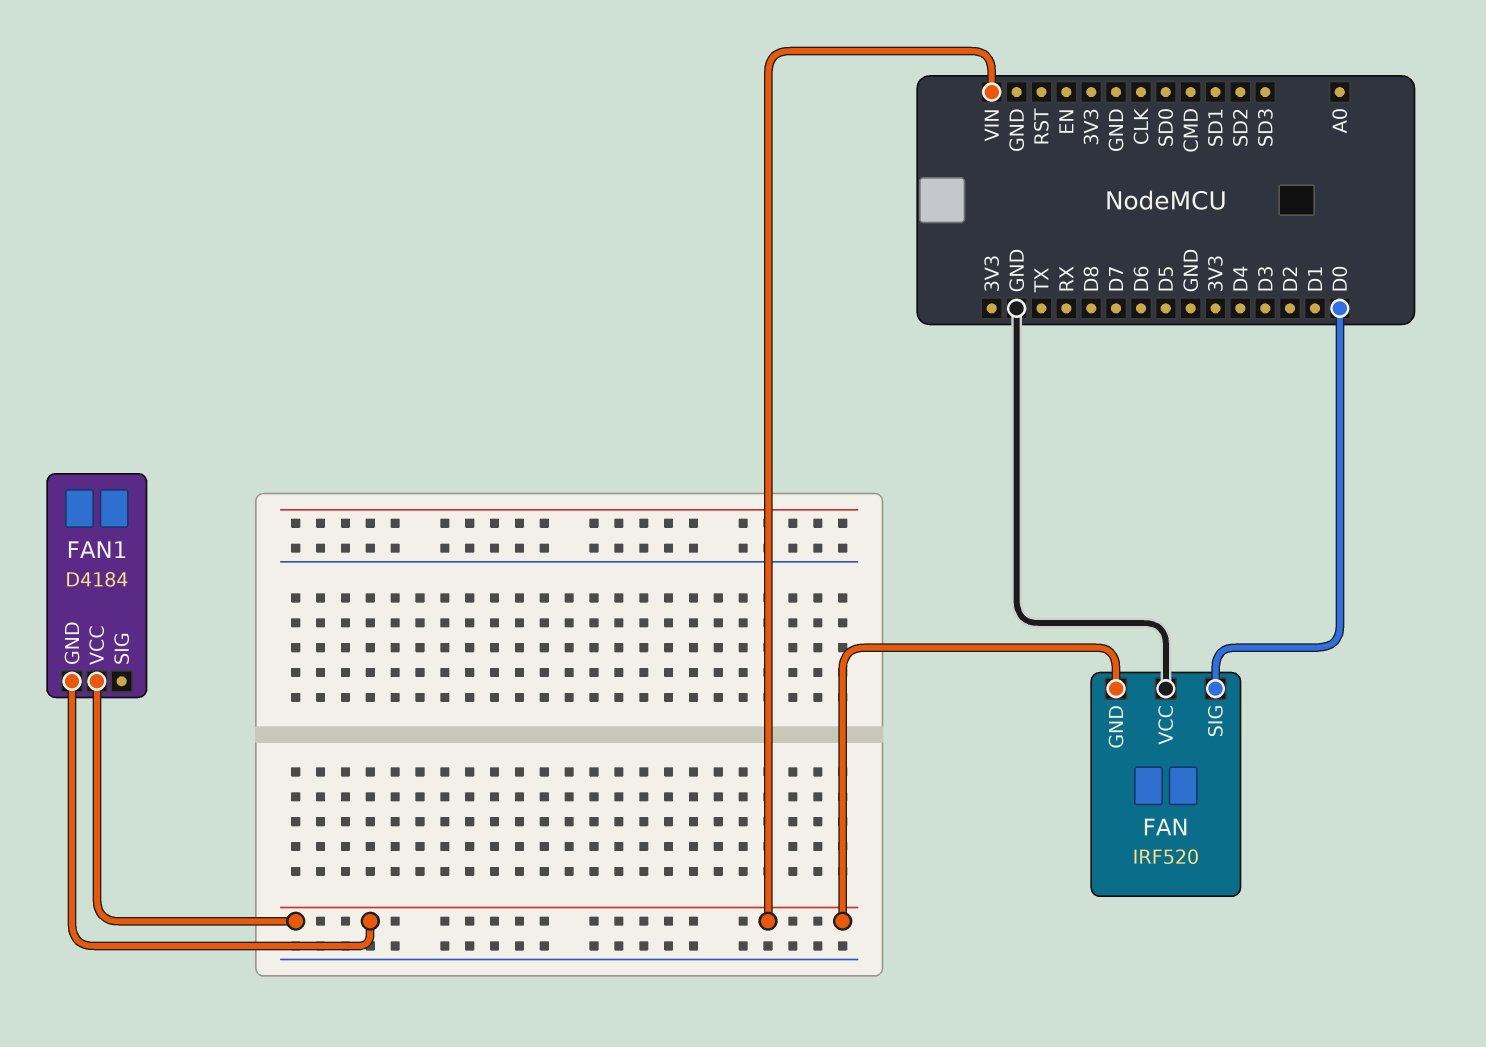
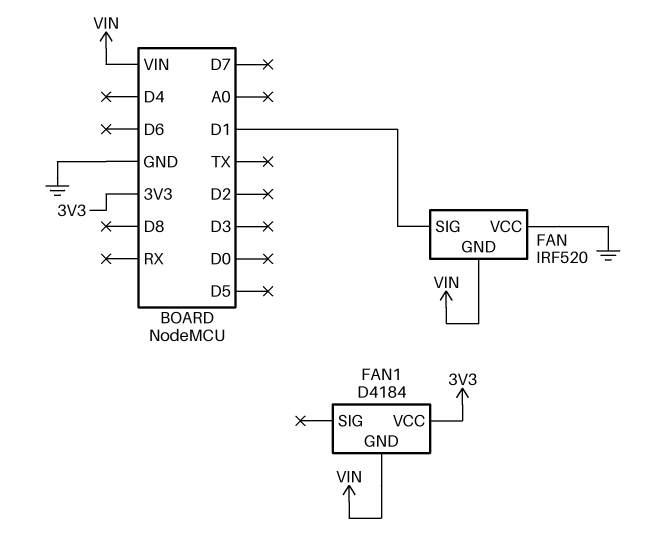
FAN pin SIG: D0 -> D1
FAN1 pin VCC: VIN -> 3V3

